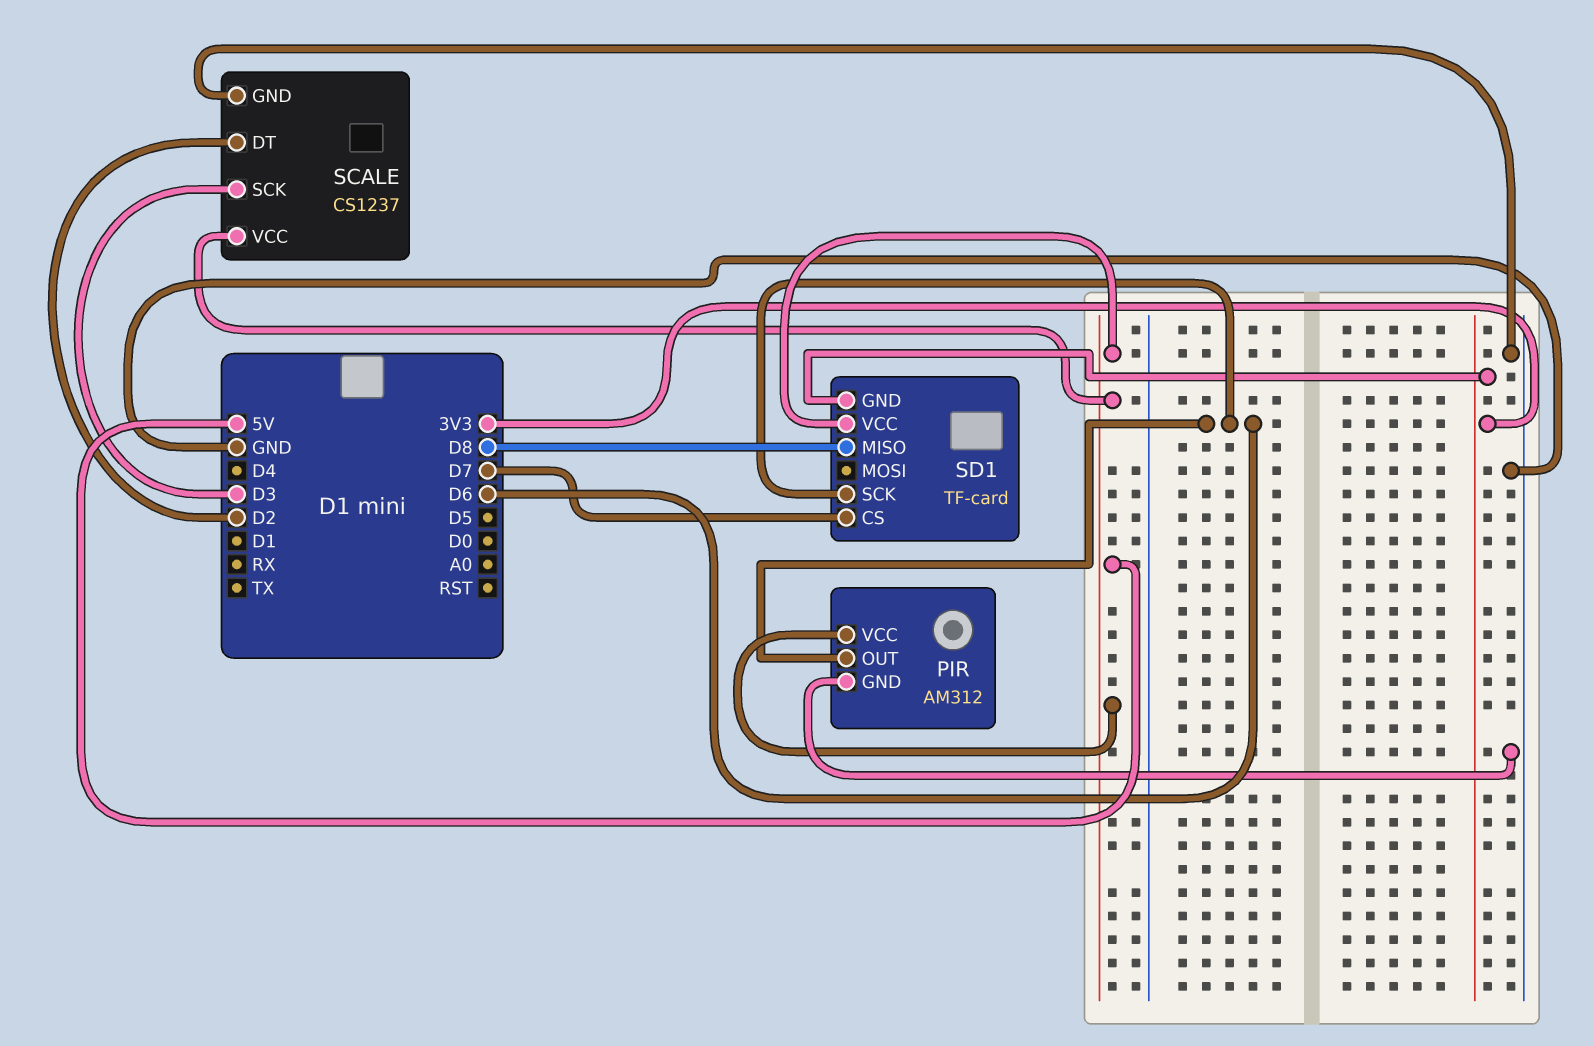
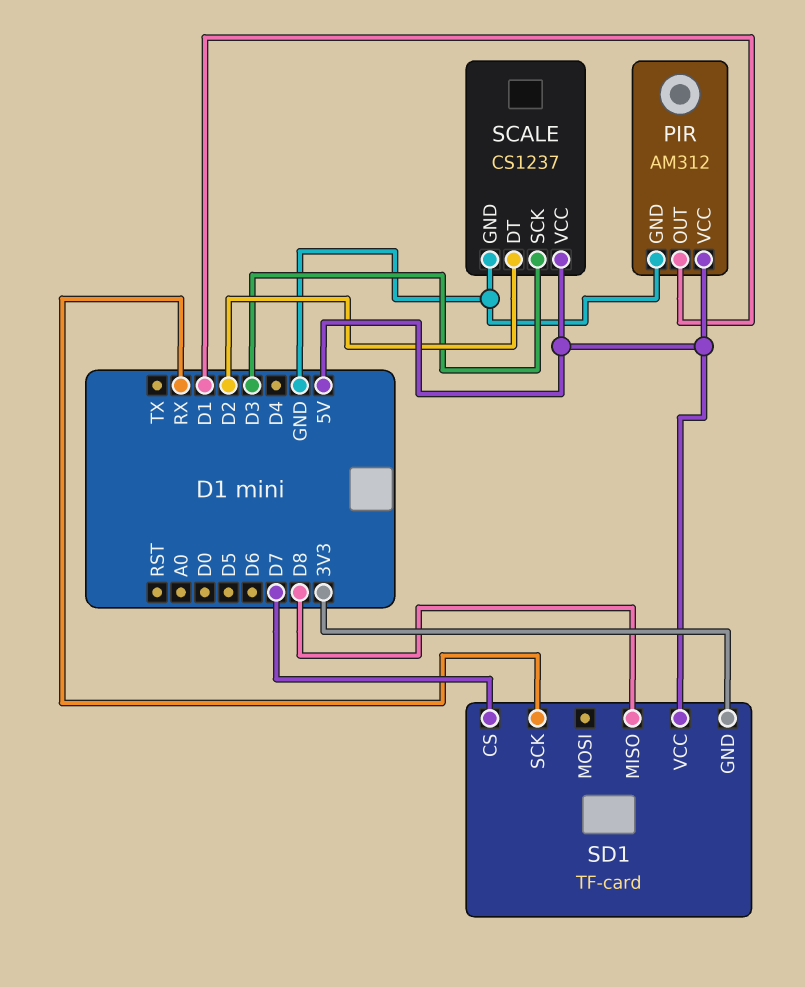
PIR pin OUT: D6 -> D1
SD1 pin SCK: D6 -> RX

